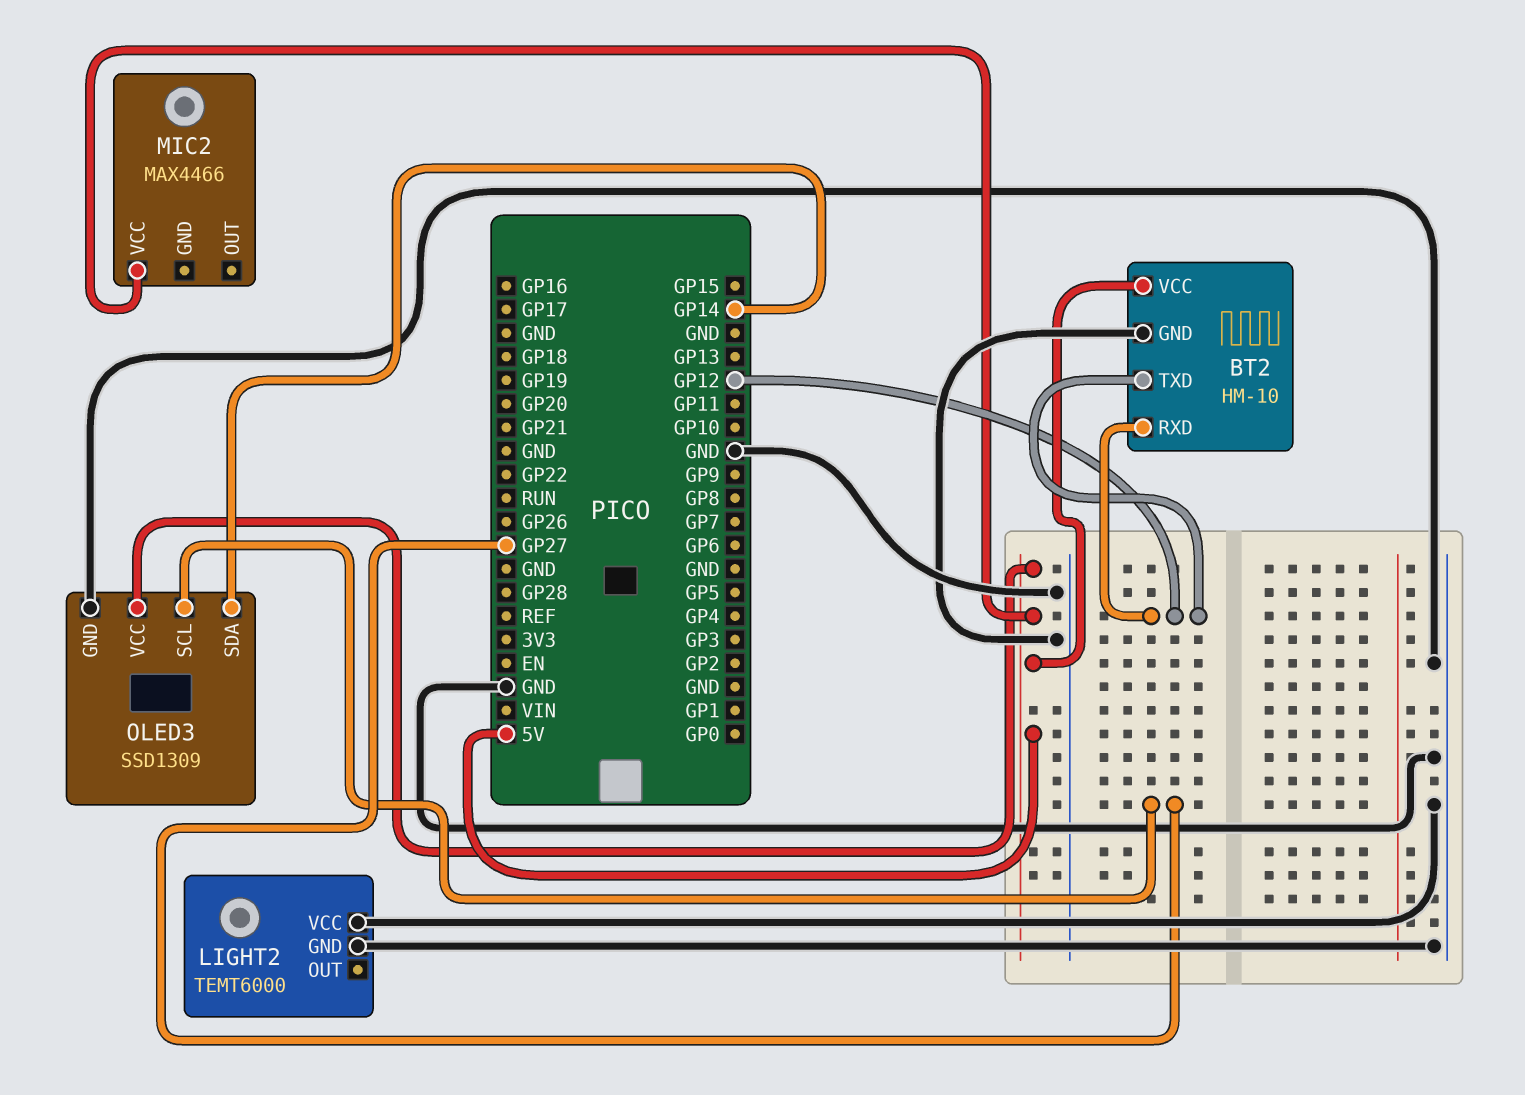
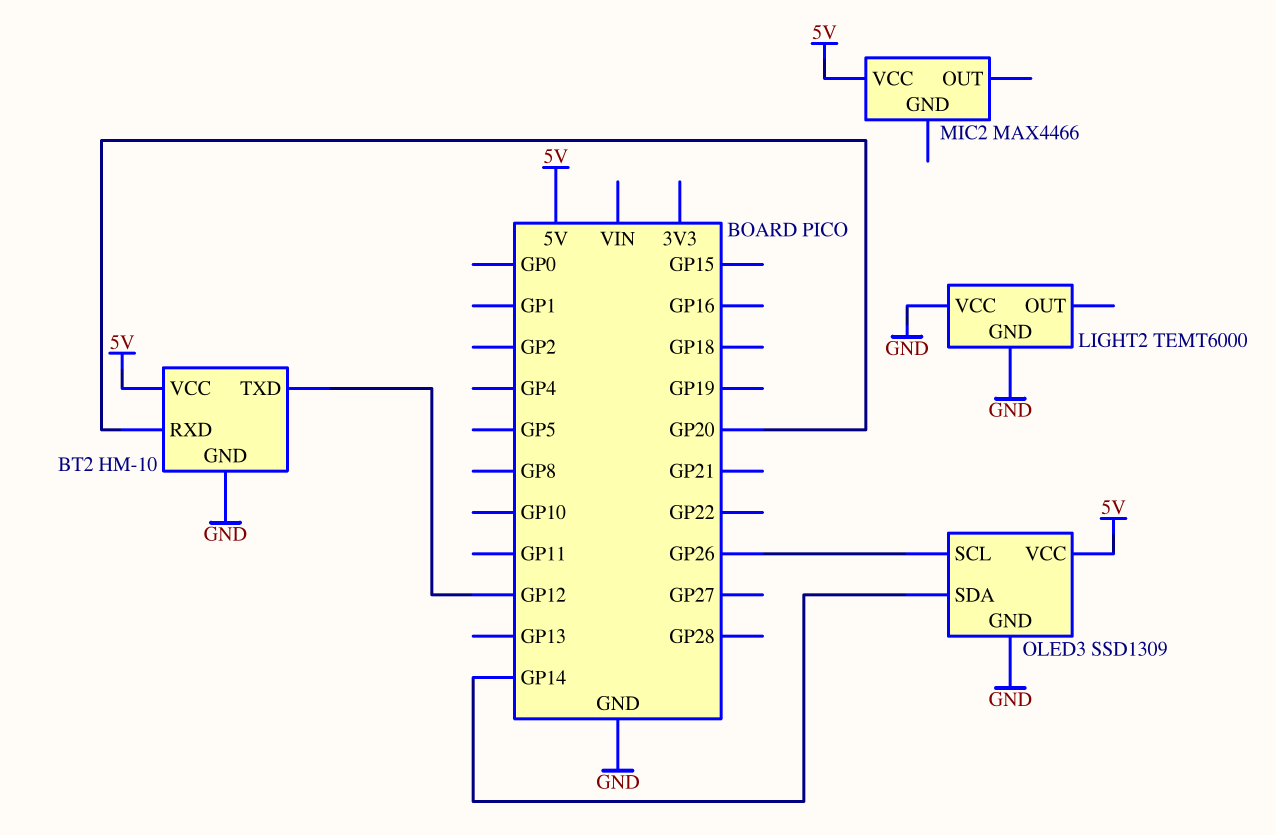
BT2 pin RXD: GP12 -> GP20
OLED3 pin SCL: GP27 -> GP26

